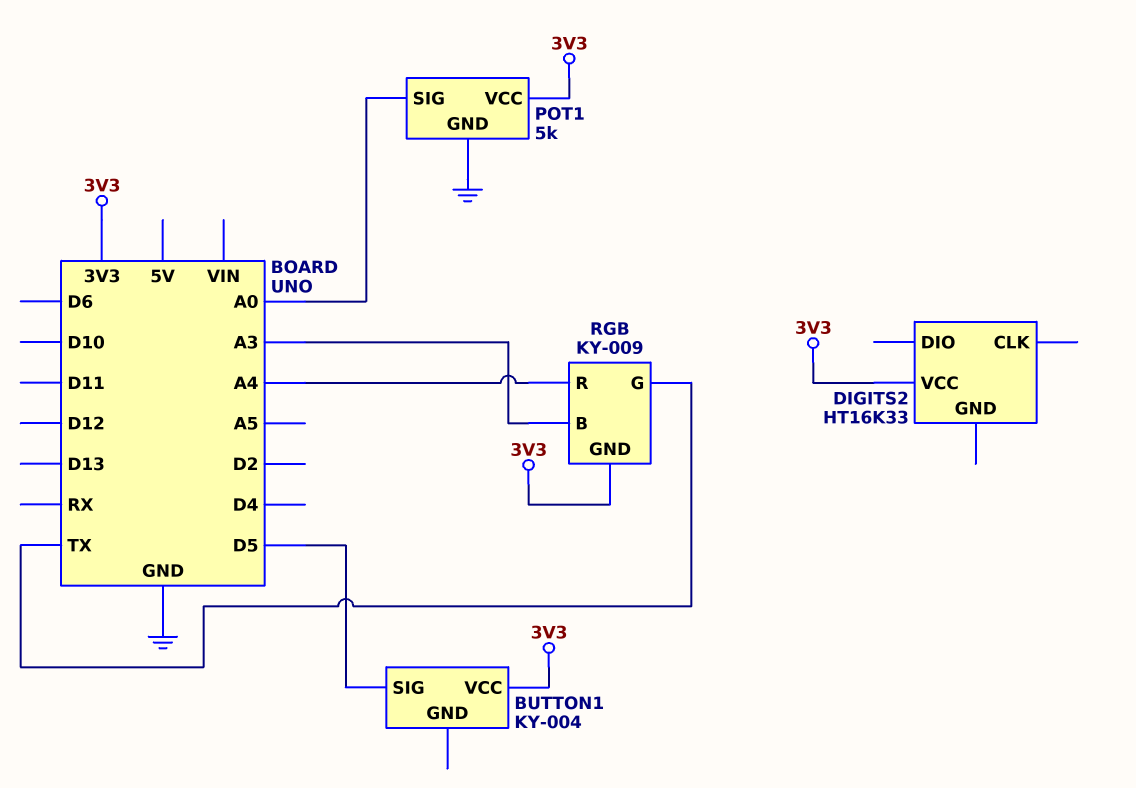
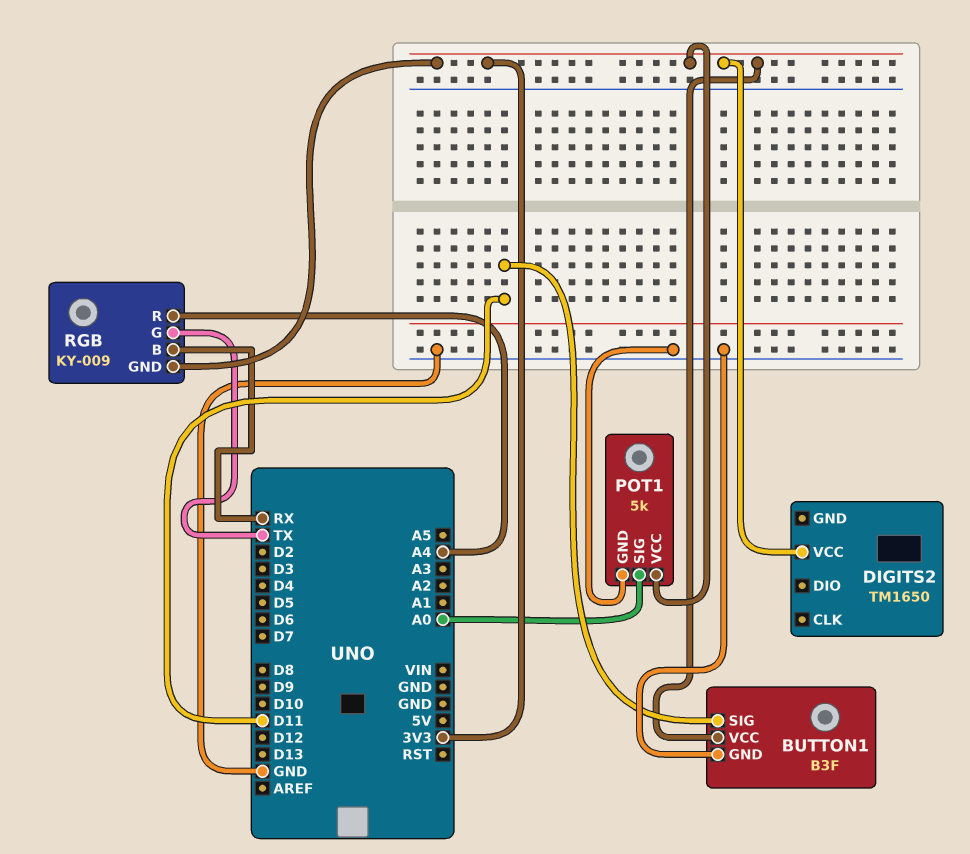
BUTTON1: KY-004 -> B3F
BUTTON1 pin GND: none -> GND
BUTTON1 pin SIG: D5 -> D11
DIGITS2: HT16K33 -> TM1650
RGB pin B: A3 -> RX

